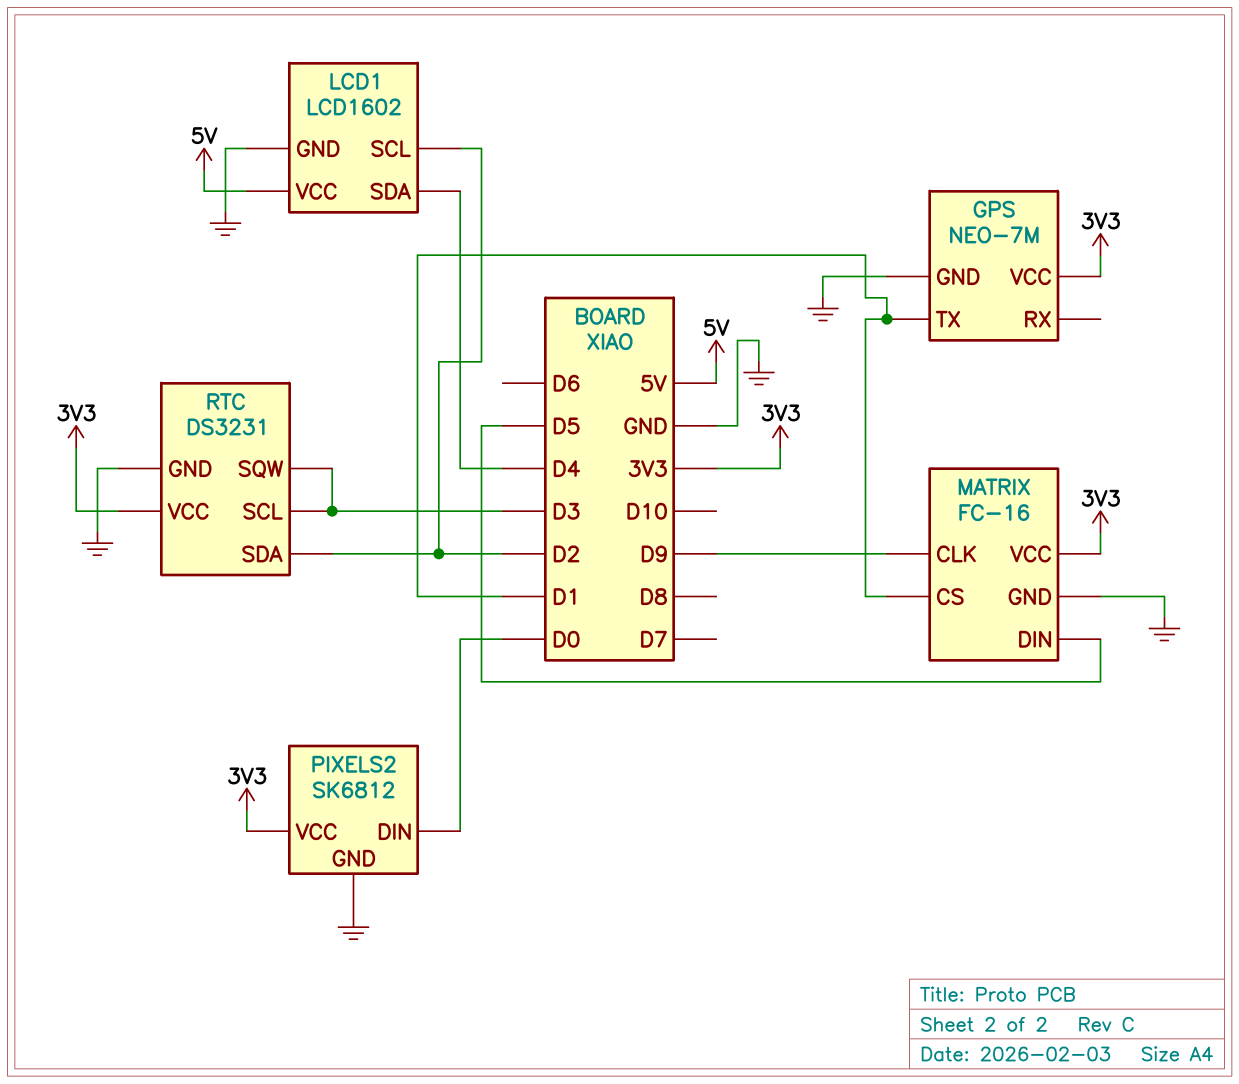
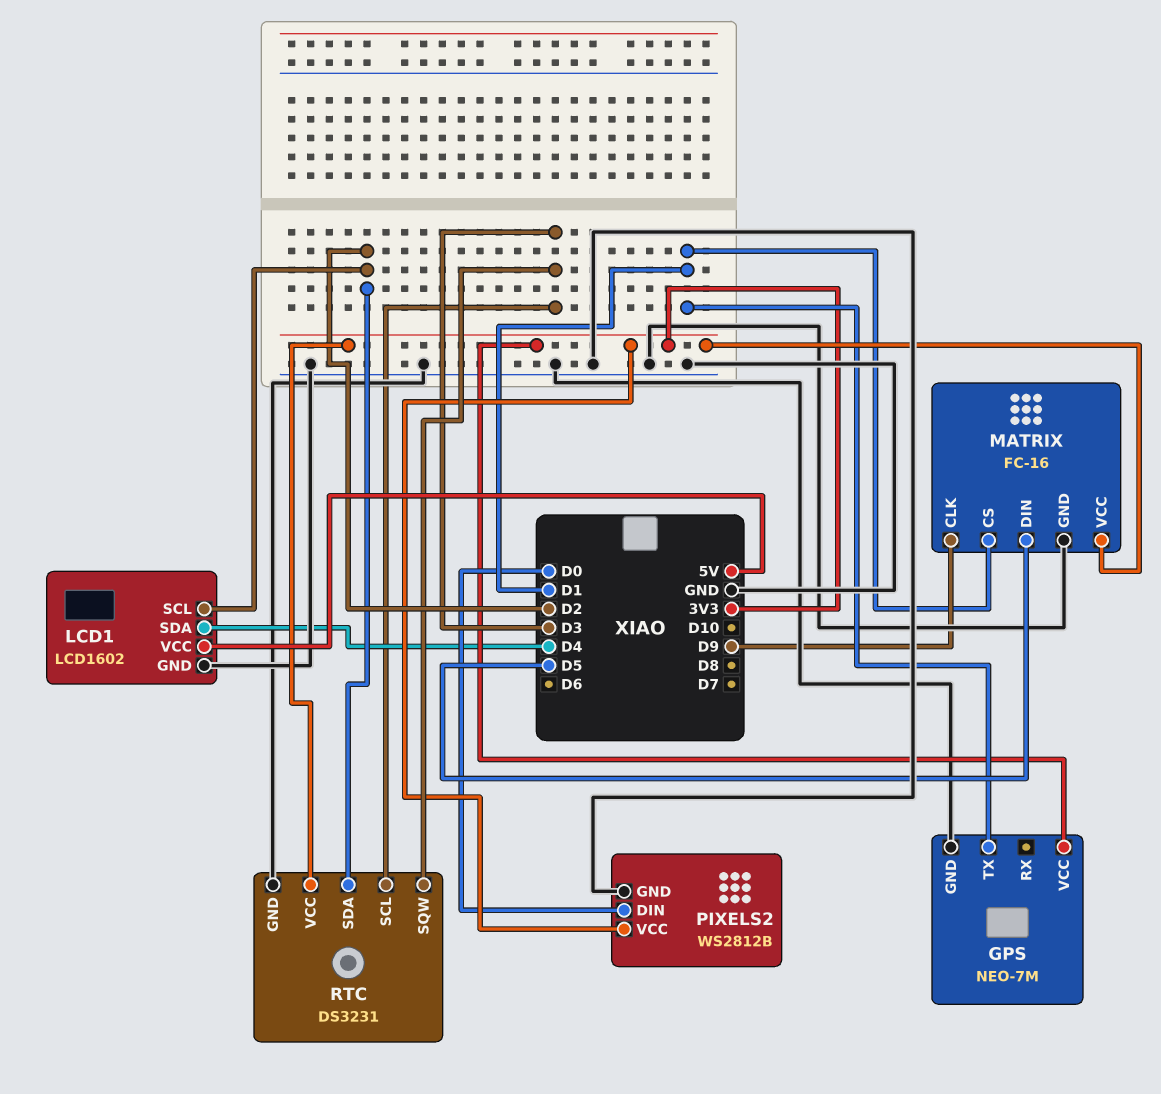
PIXELS2: SK6812 -> WS2812B

